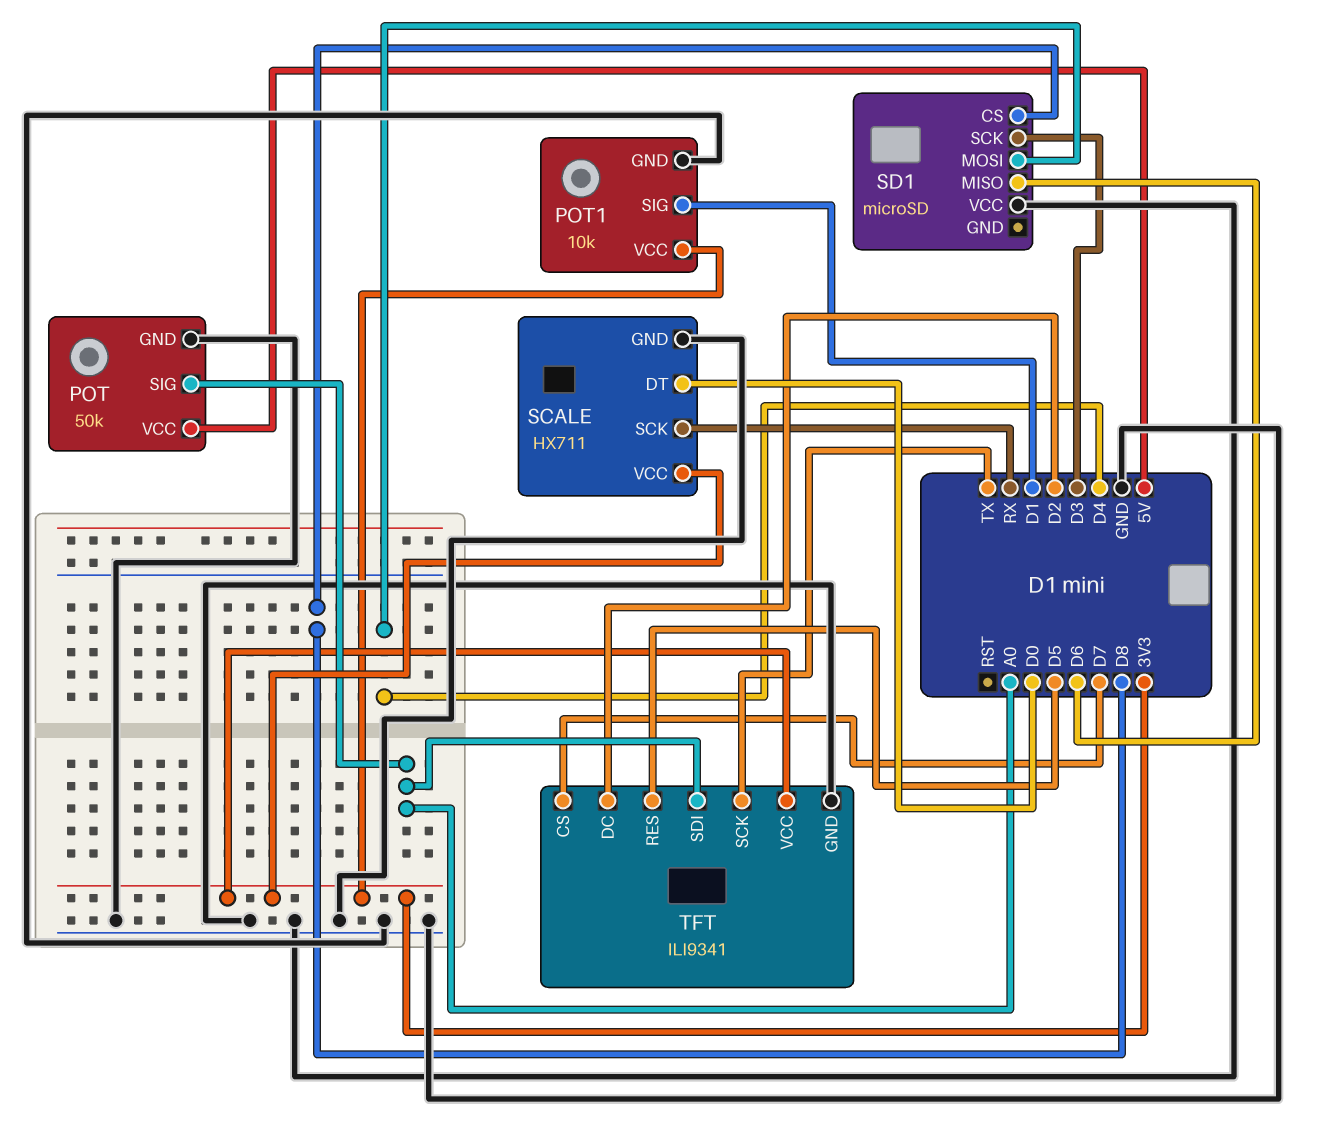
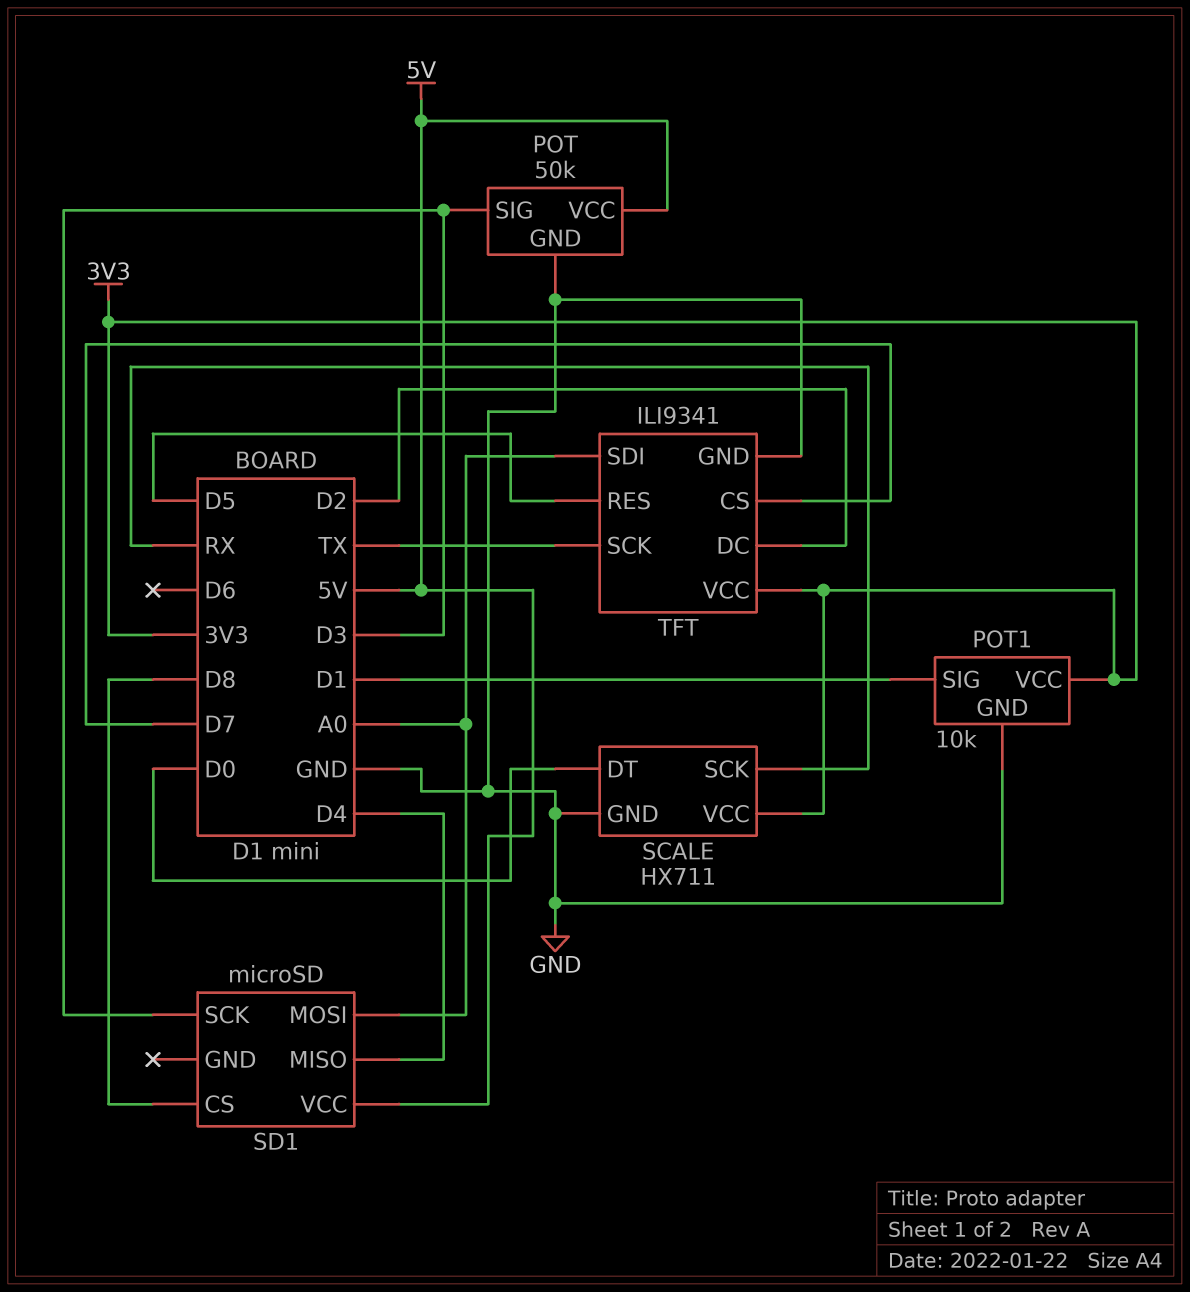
POT pin SIG: A0 -> D3
SD1 pin MISO: D6 -> D4
SD1 pin MOSI: D4 -> A0
SD1 pin VCC: GND -> 5V

